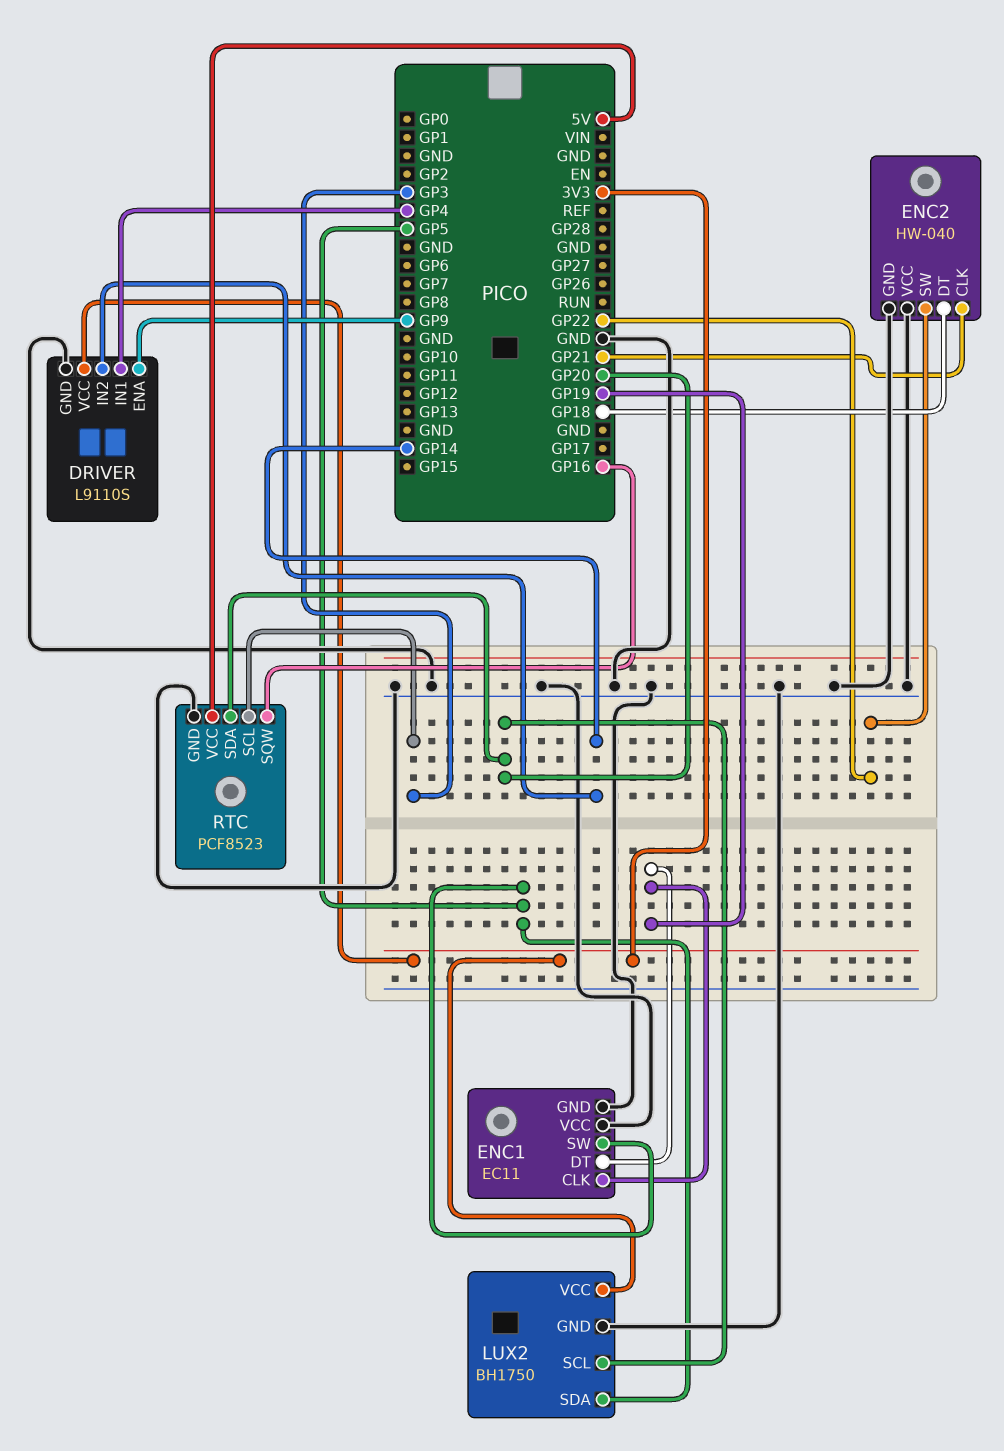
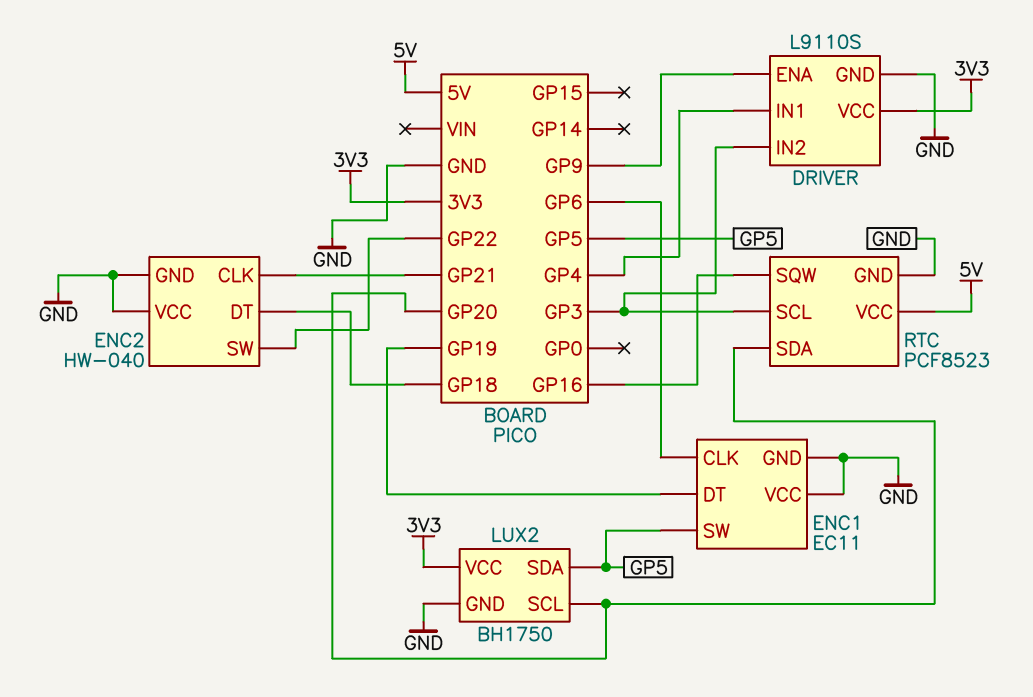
DRIVER pin IN2: GP14 -> GP3
ENC1 pin CLK: GP19 -> GP6

